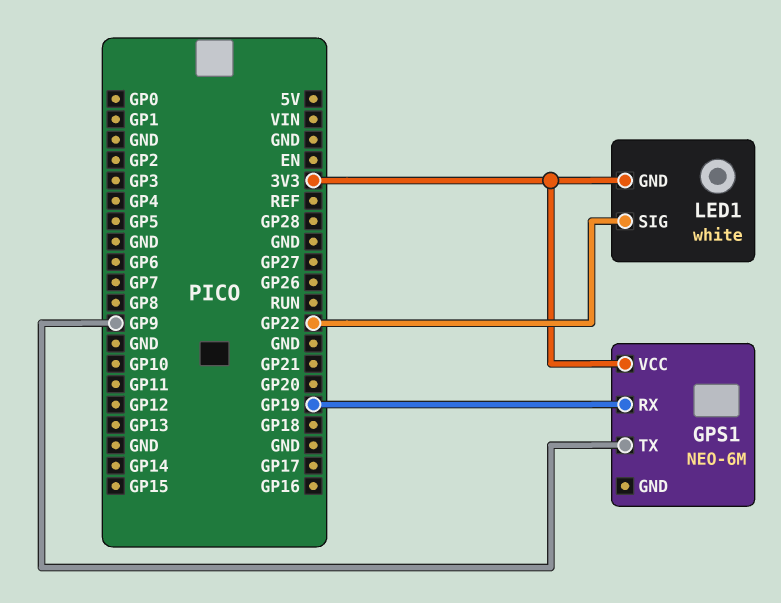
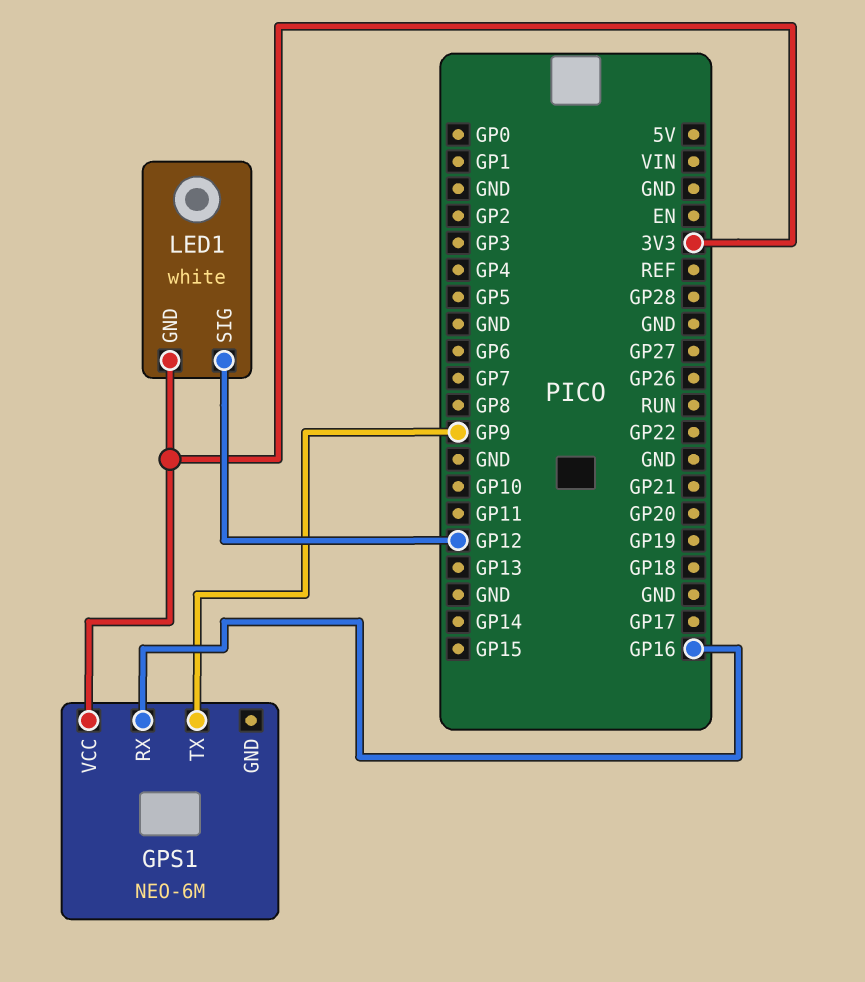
GPS1 pin RX: GP19 -> GP16
LED1 pin SIG: GP22 -> GP12

